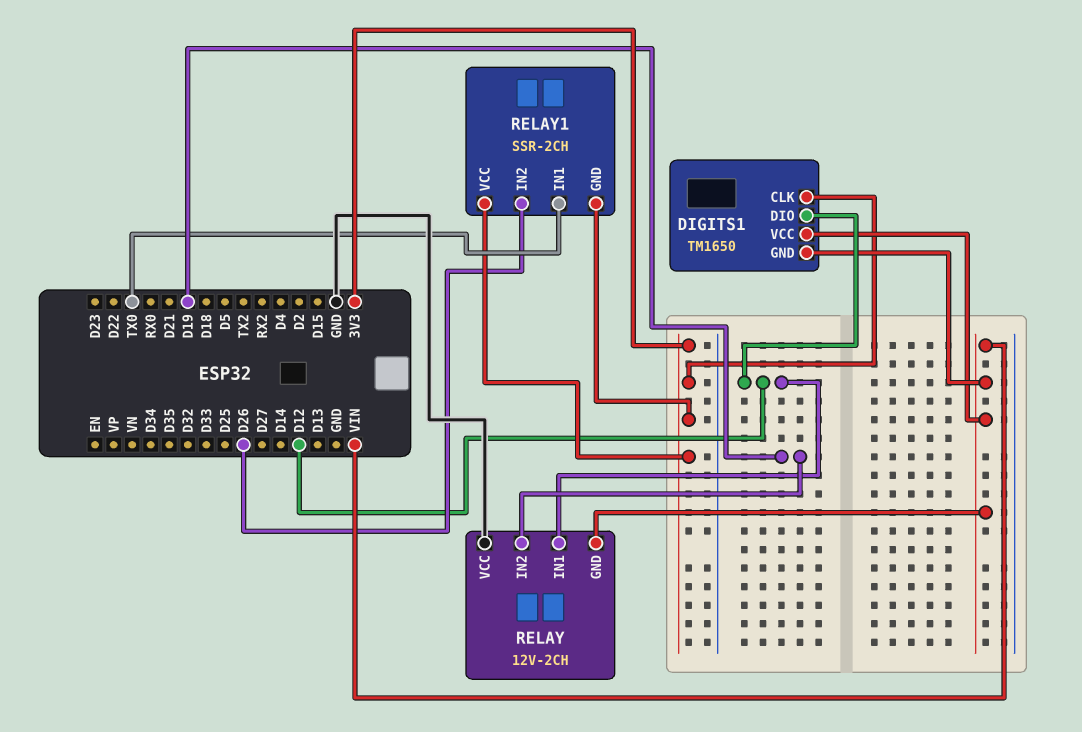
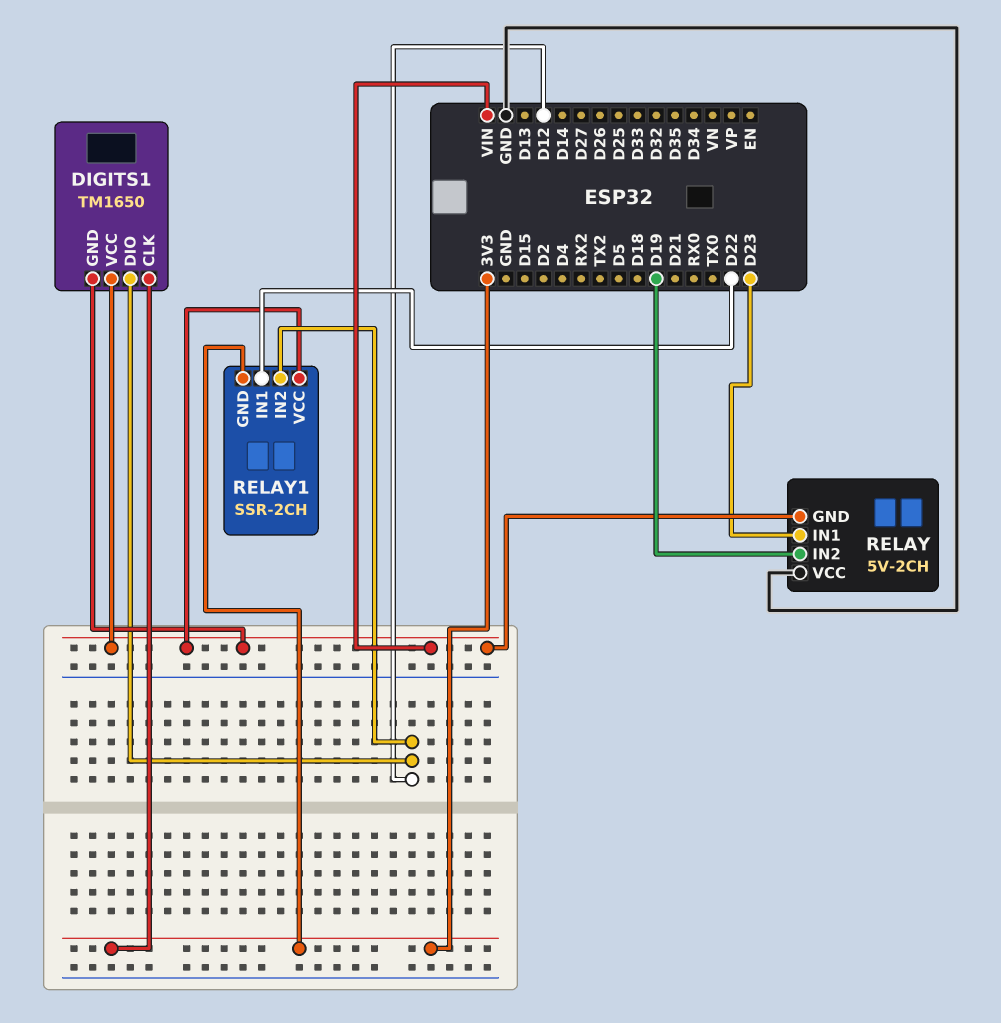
RELAY: 12V-2CH -> 5V-2CH
RELAY pin IN1: D12 -> D23
RELAY1 pin IN1: TX0 -> D22
RELAY1 pin IN2: D26 -> D12
RELAY1 pin VCC: 3V3 -> VIN

